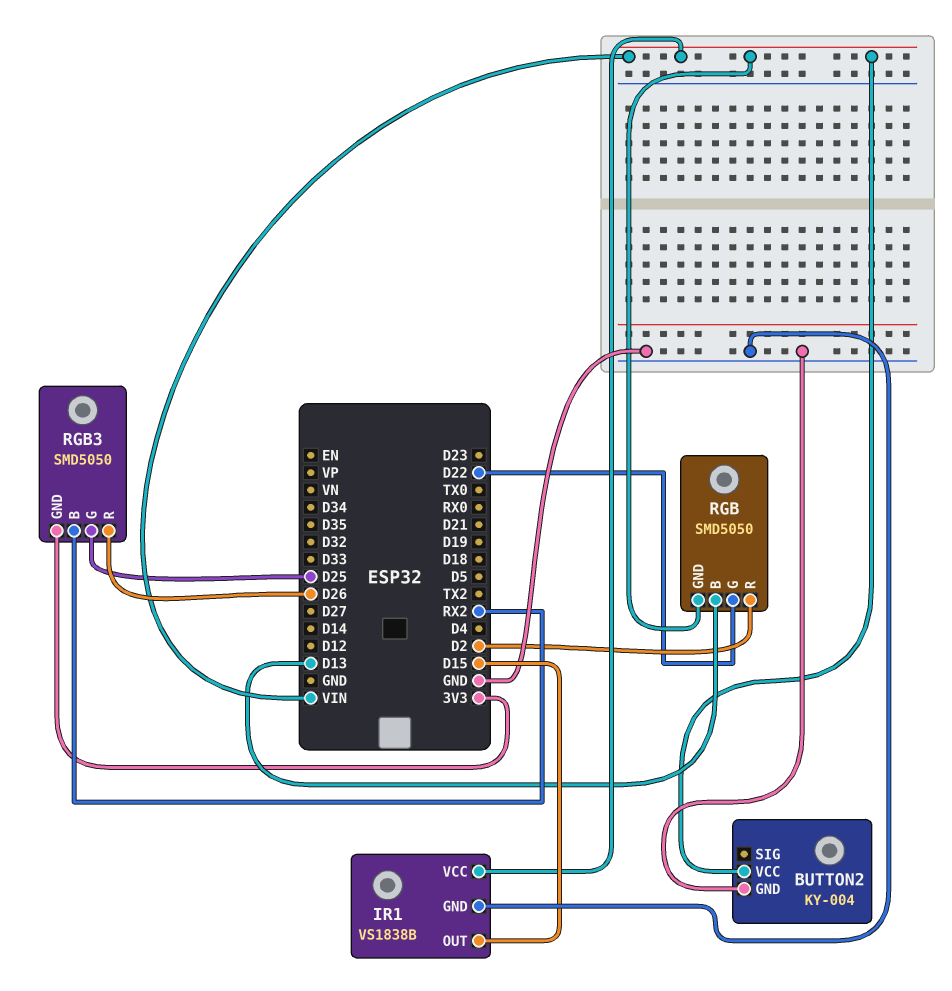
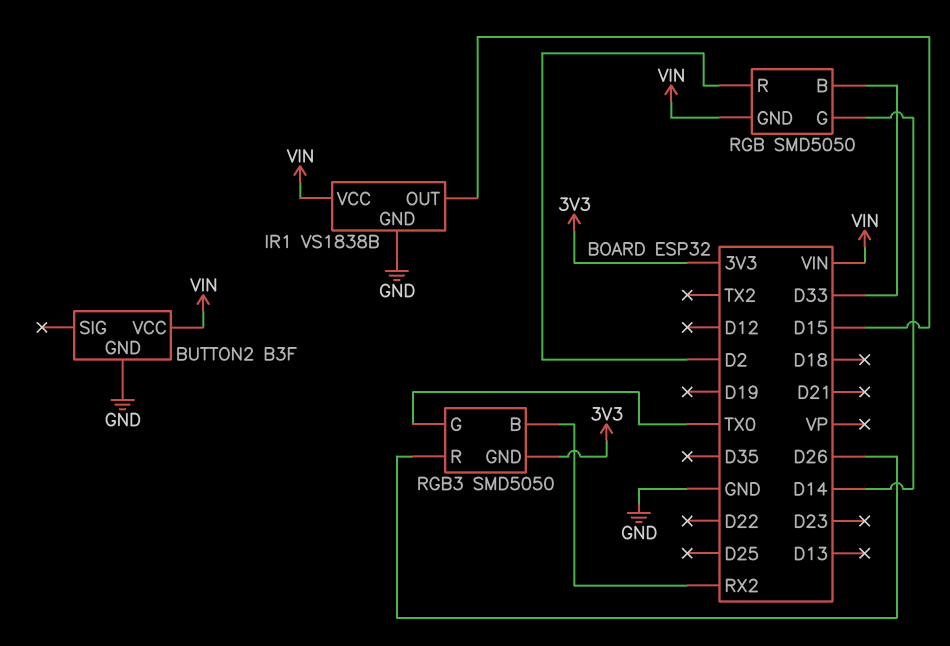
BUTTON2: KY-004 -> B3F
RGB pin B: D13 -> D33
RGB pin G: D22 -> D14
RGB3 pin G: D25 -> TX0

